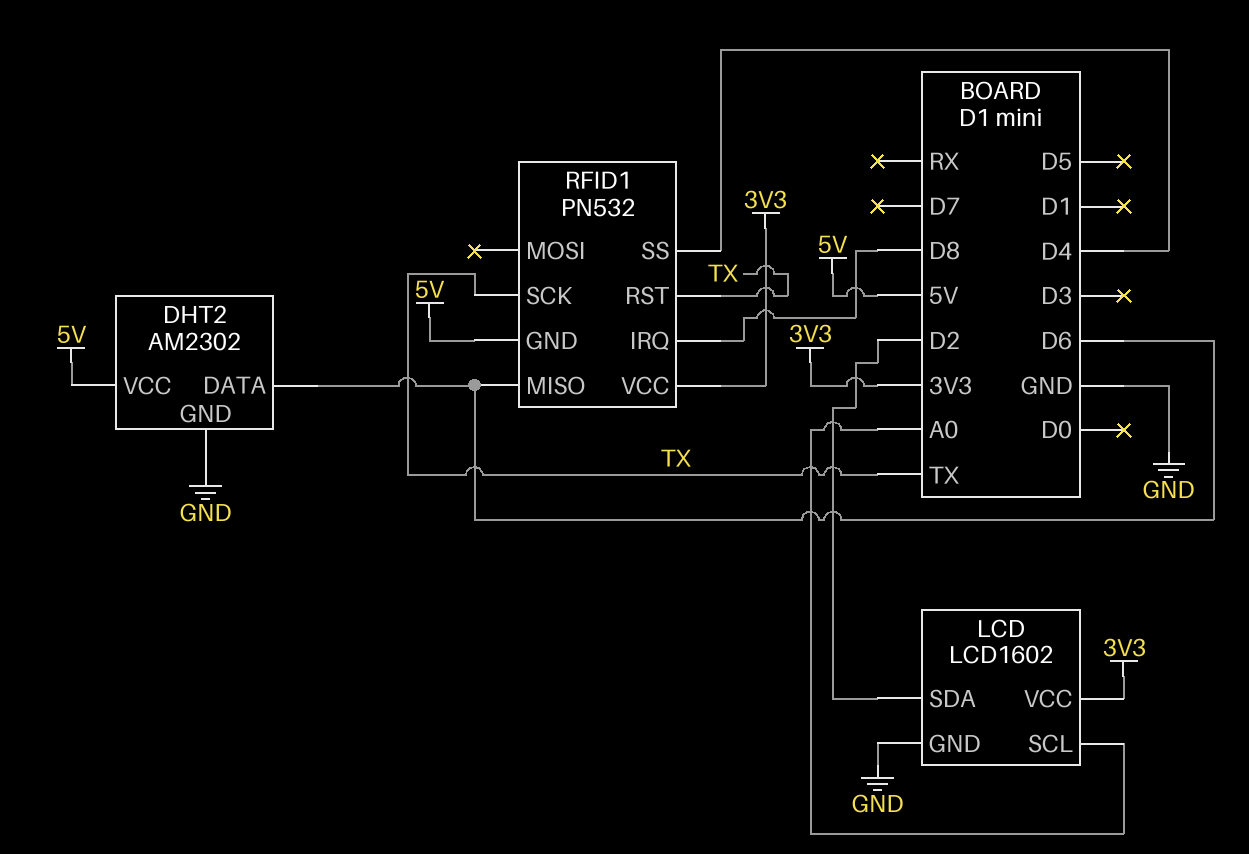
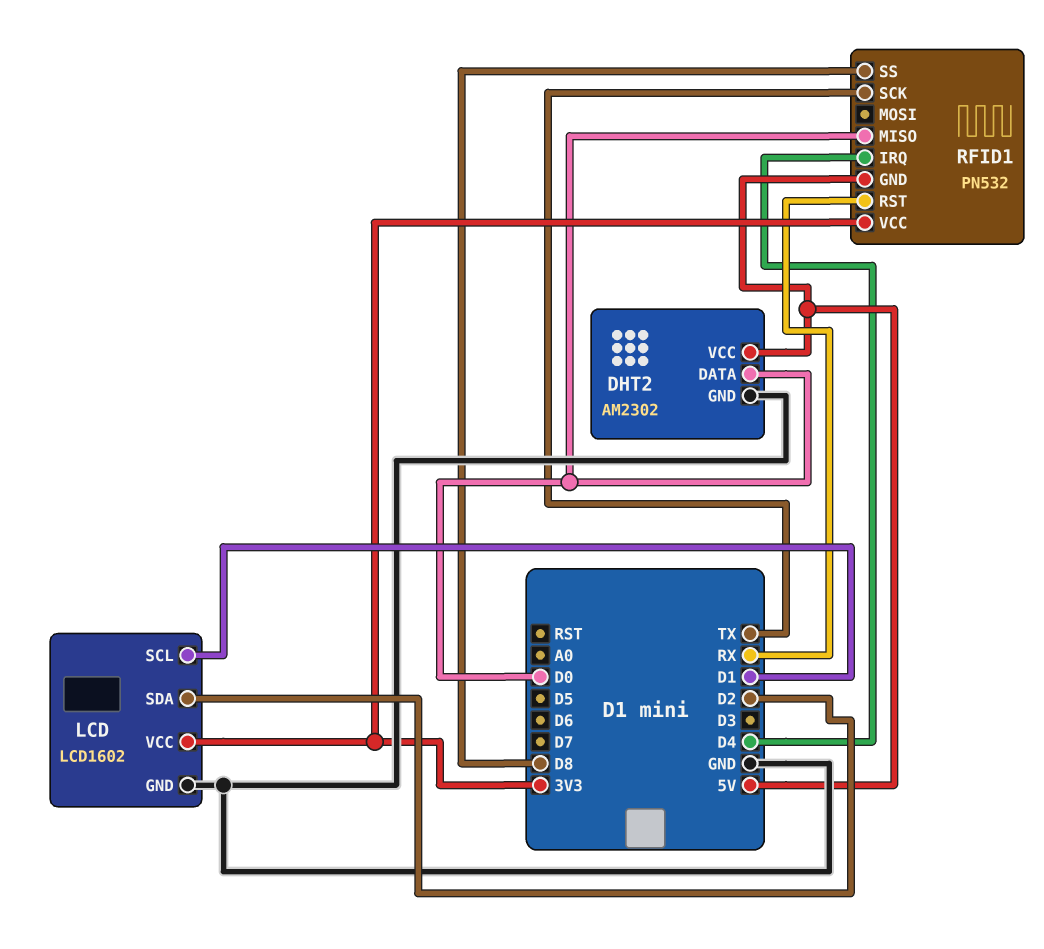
DHT2 pin DATA: D6 -> D0
LCD pin SCL: A0 -> D1
RFID1 pin IRQ: D8 -> D4
RFID1 pin MISO: D6 -> D0
RFID1 pin RST: TX -> RX
RFID1 pin SS: D4 -> D8

